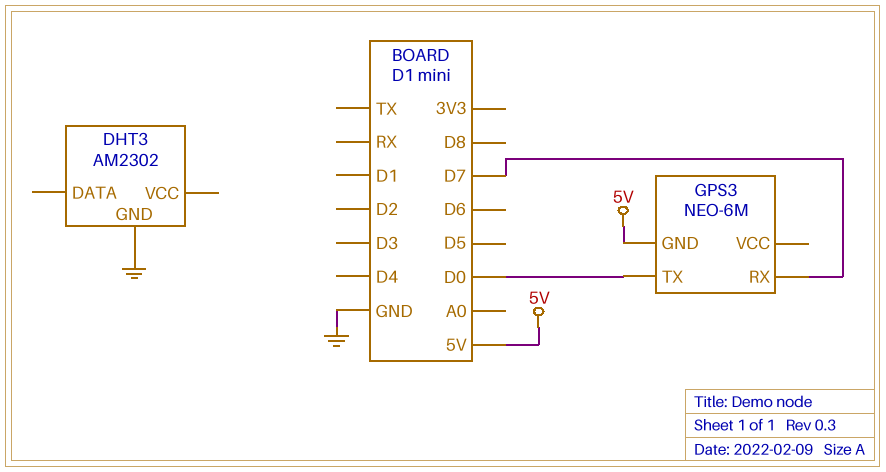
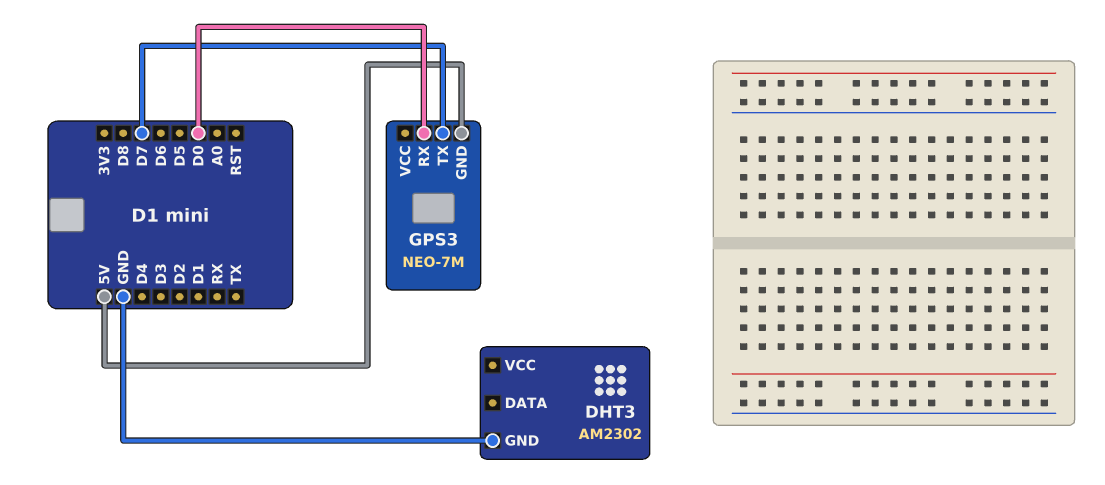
GPS3: NEO-6M -> NEO-7M
GPS3 pin RX: D7 -> D0
GPS3 pin TX: D0 -> D7

